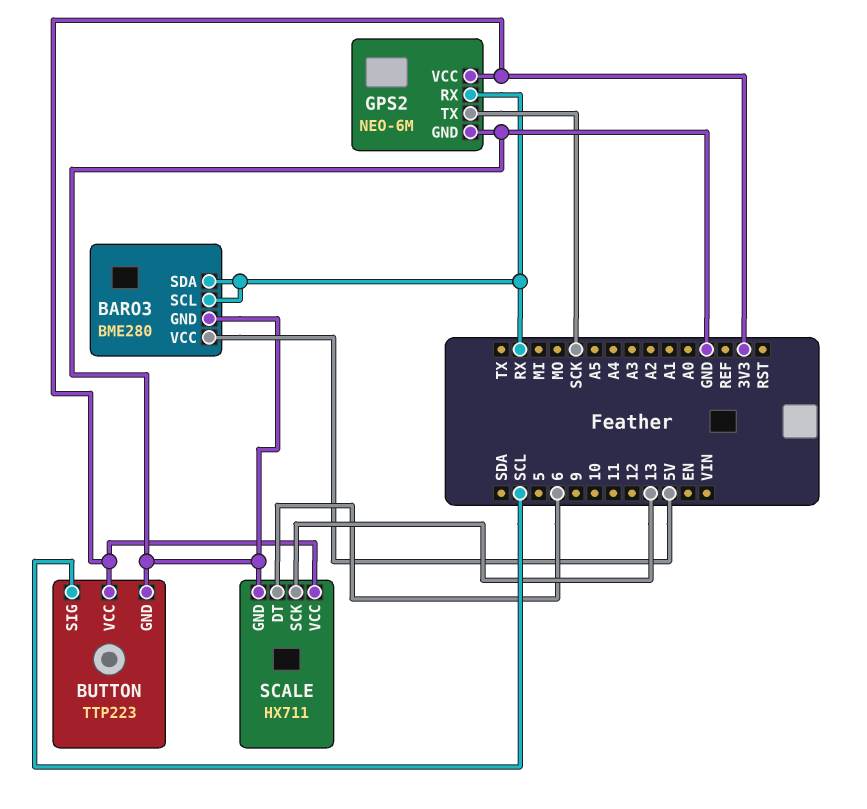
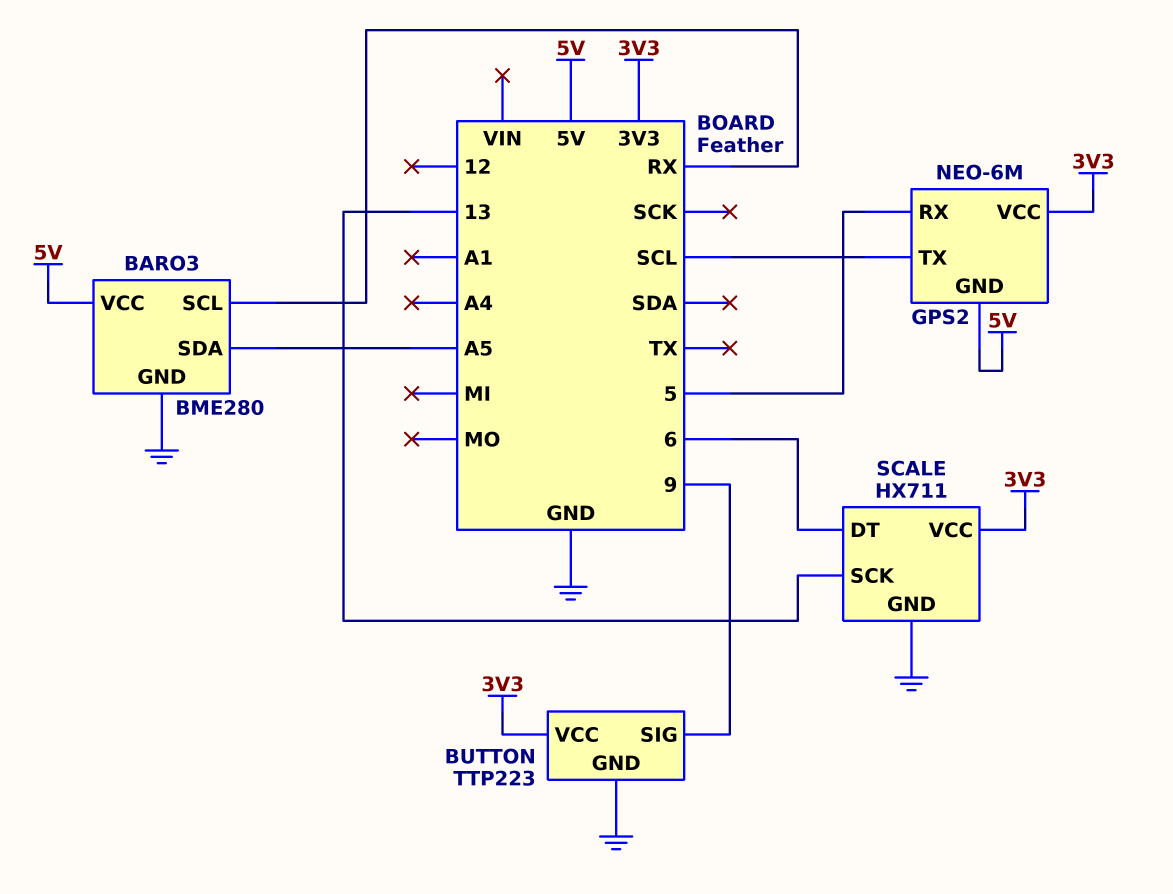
BARO3 pin SDA: RX -> A5
BUTTON pin SIG: SCL -> 9
GPS2 pin GND: GND -> 5V
GPS2 pin RX: RX -> 5
GPS2 pin TX: SCK -> SCL

